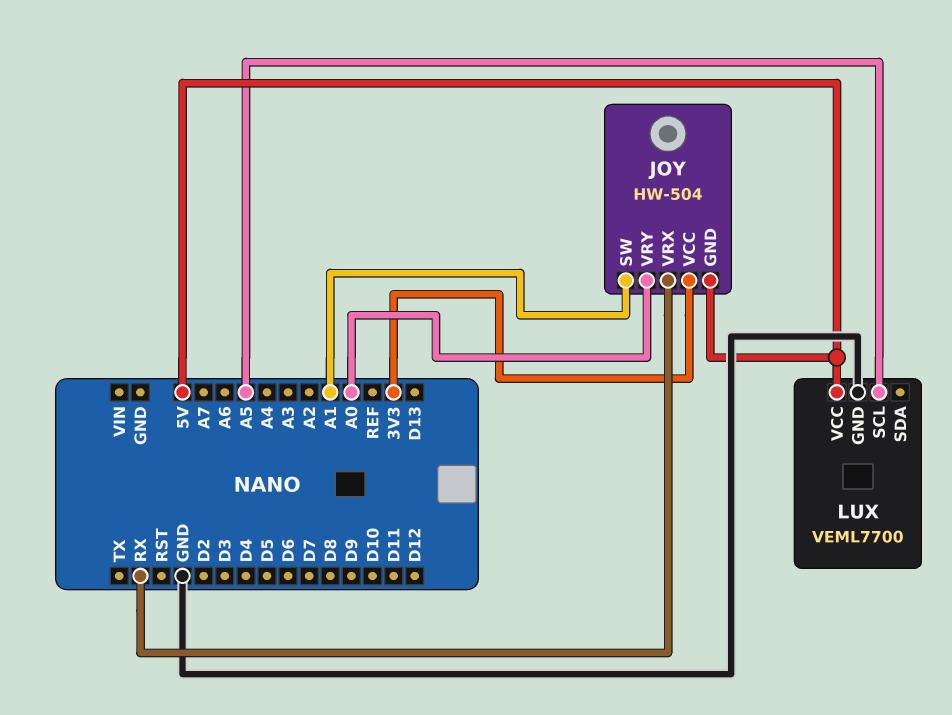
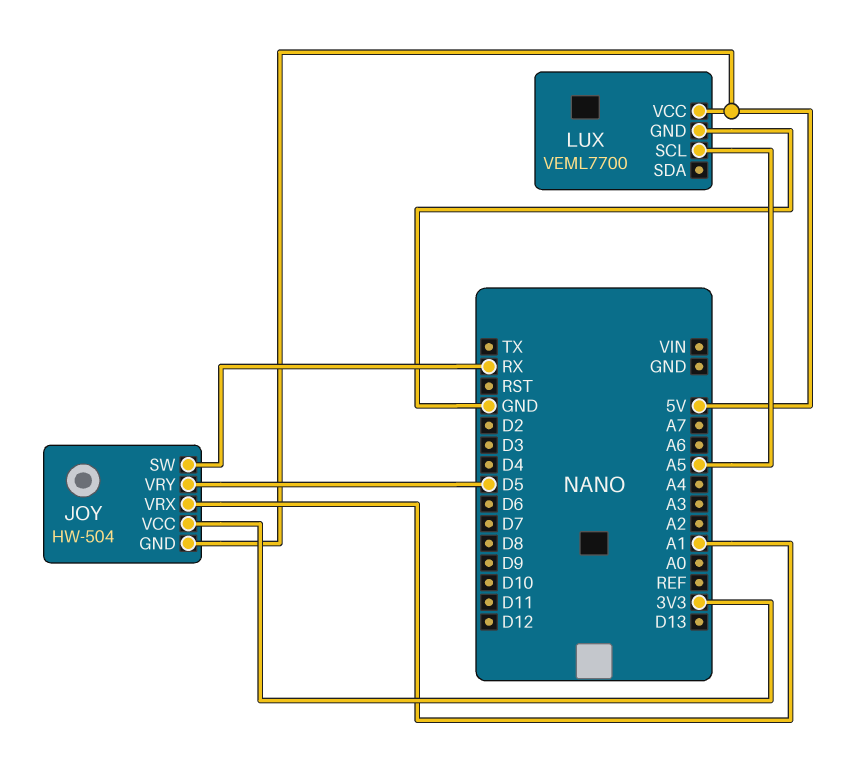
JOY pin SW: A1 -> RX
JOY pin VRX: RX -> A1
JOY pin VRY: A0 -> D5

